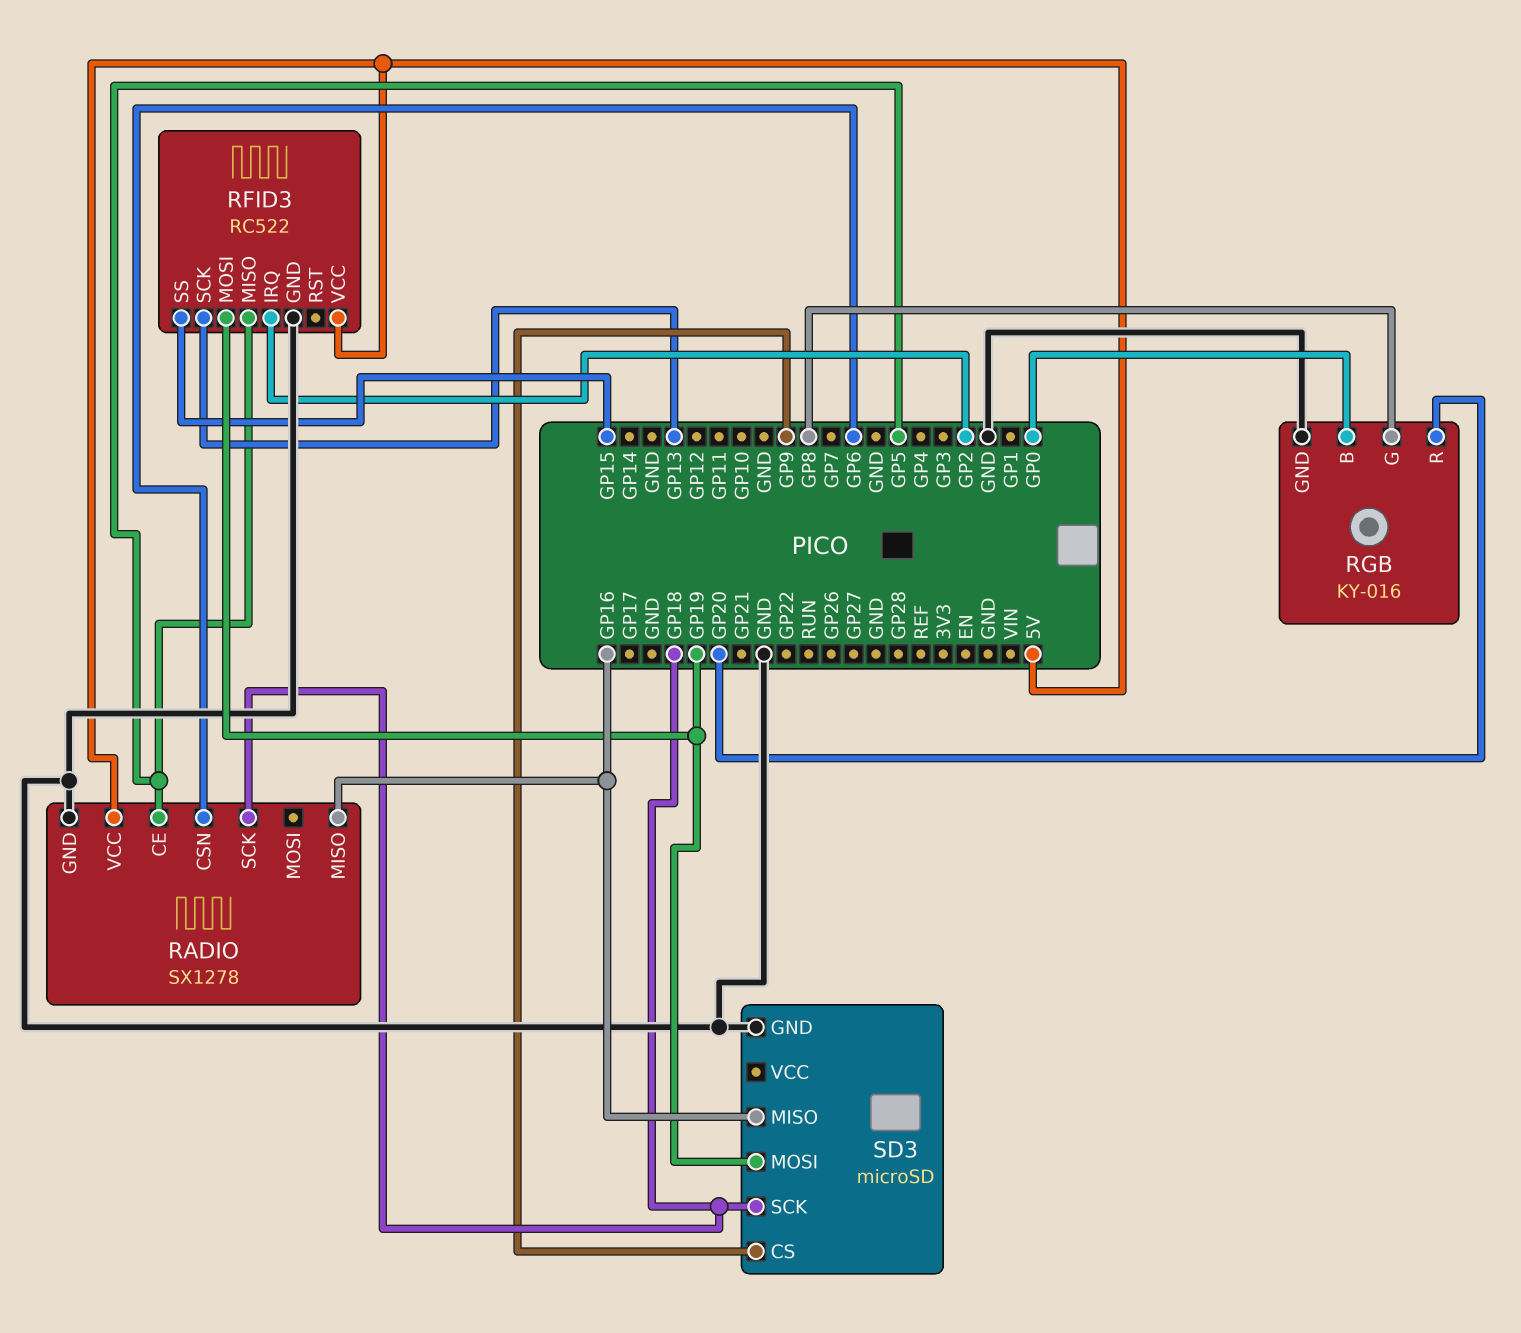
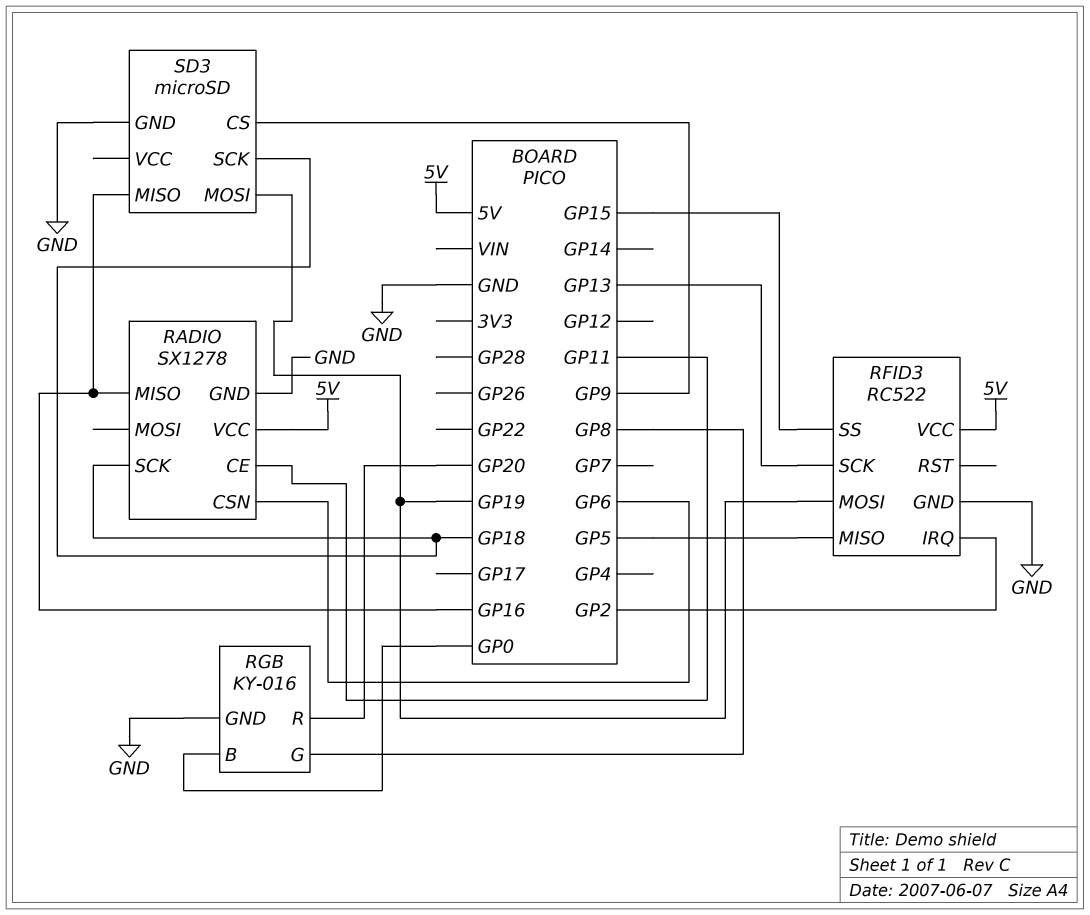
RADIO pin CE: GP5 -> GP11

